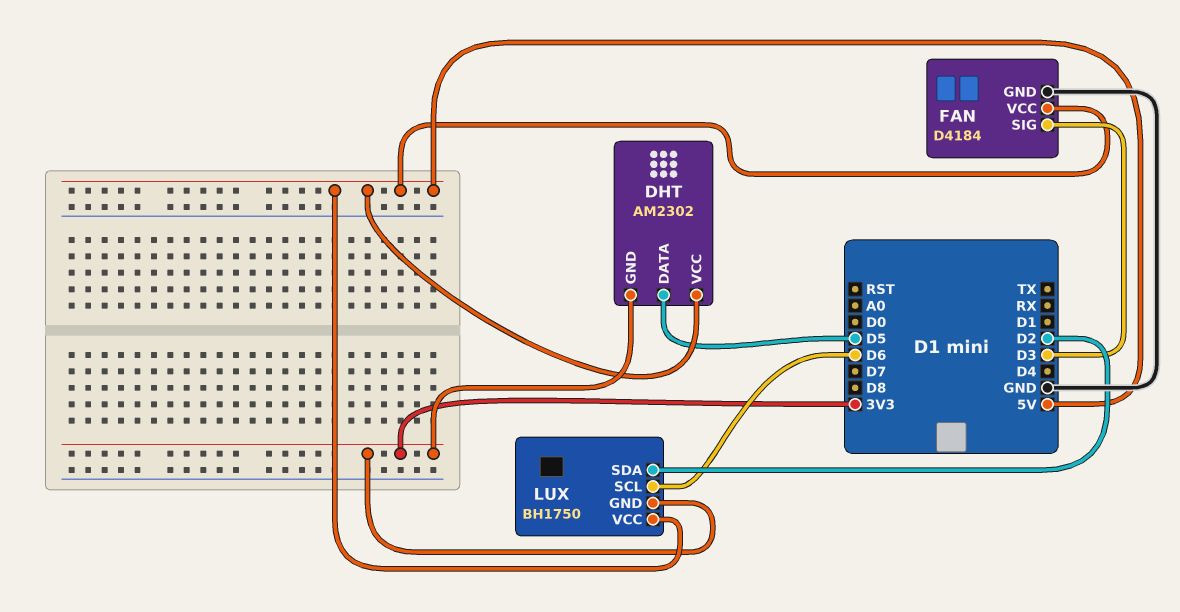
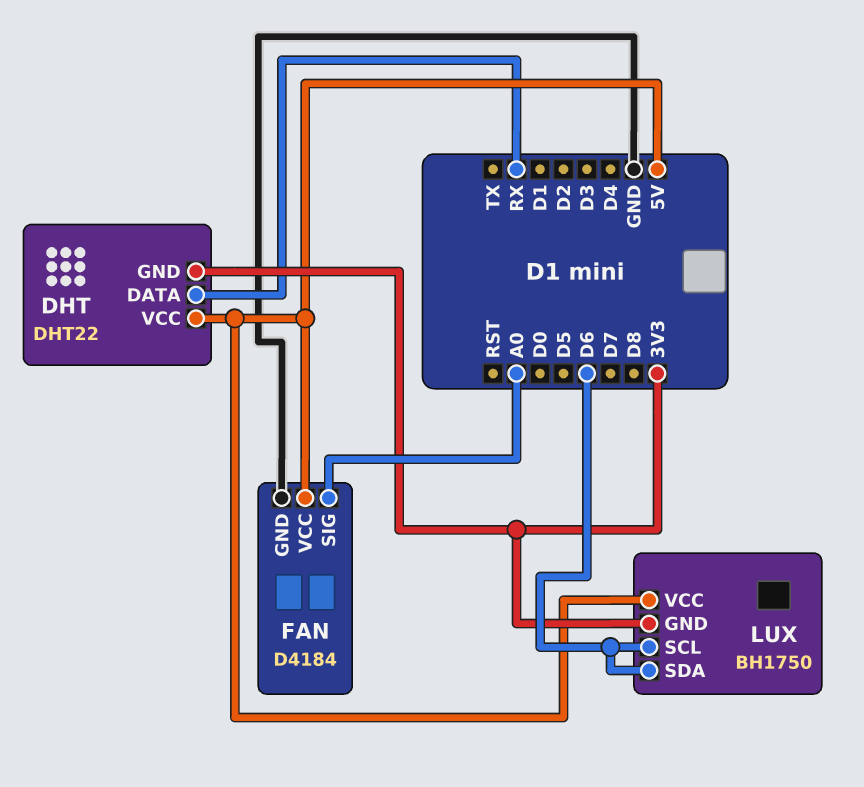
DHT: AM2302 -> DHT22
DHT pin DATA: D5 -> RX
FAN pin SIG: D3 -> A0
LUX pin SDA: D2 -> D6

